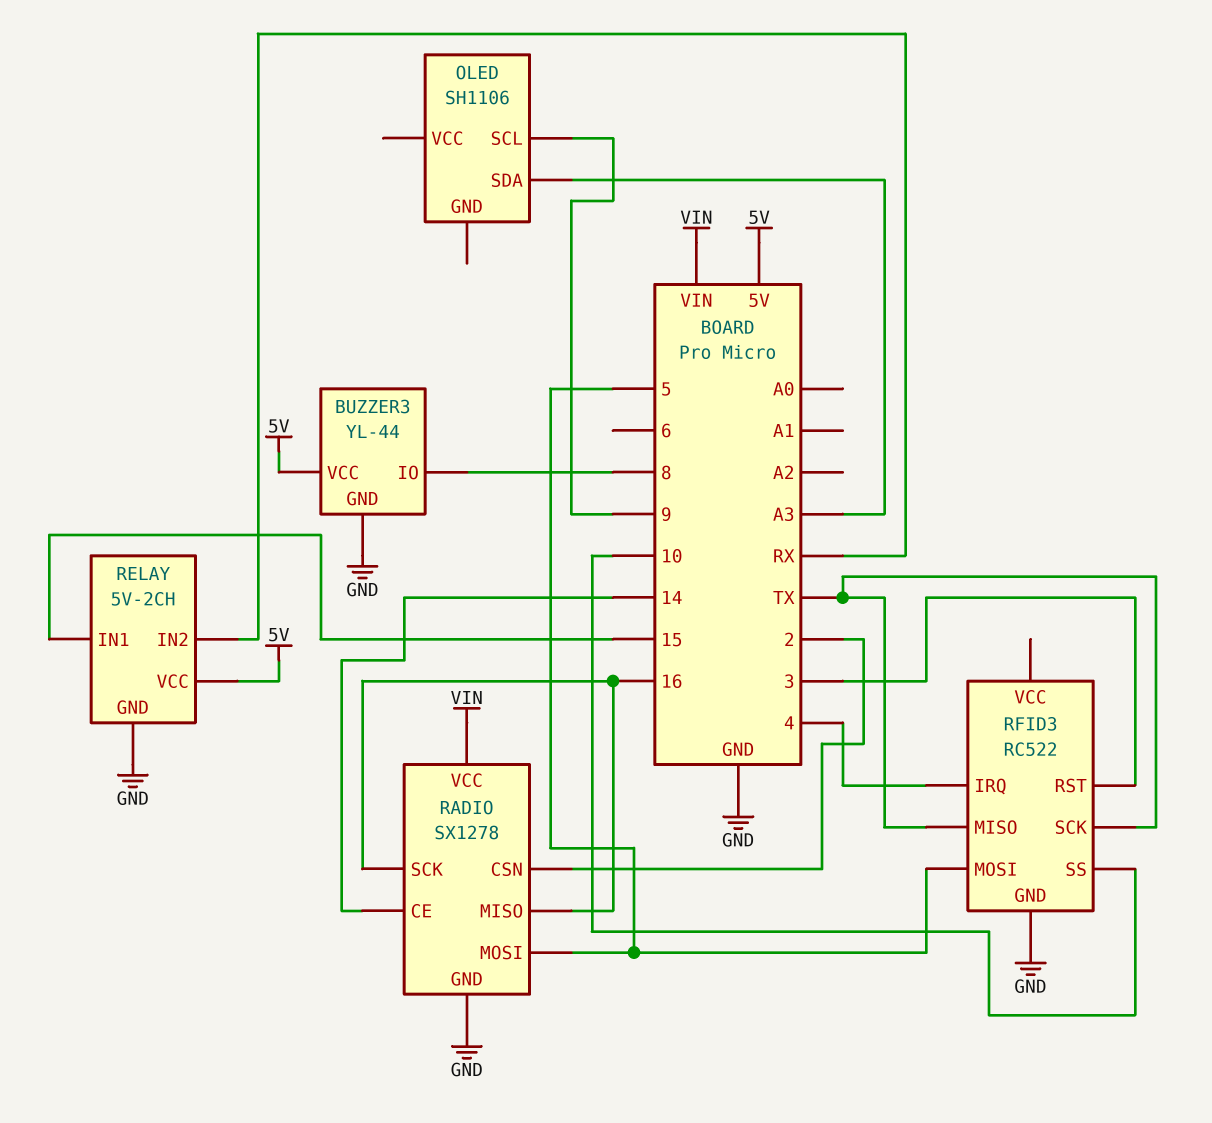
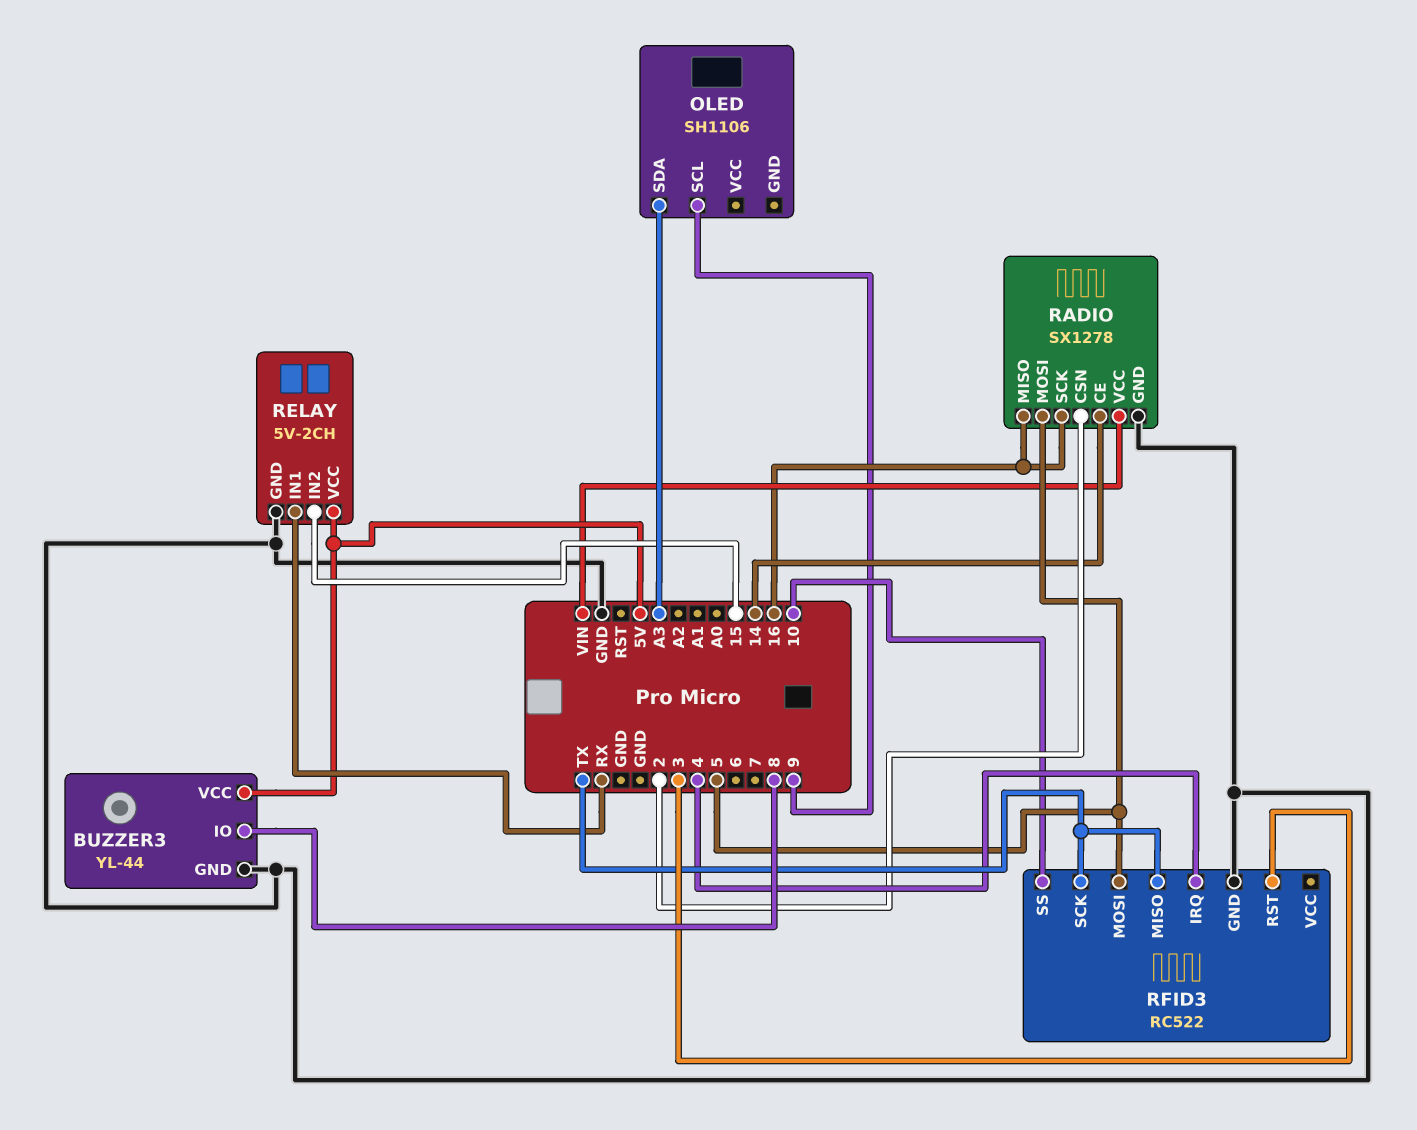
RELAY pin IN1: 15 -> RX
RELAY pin IN2: RX -> 15

